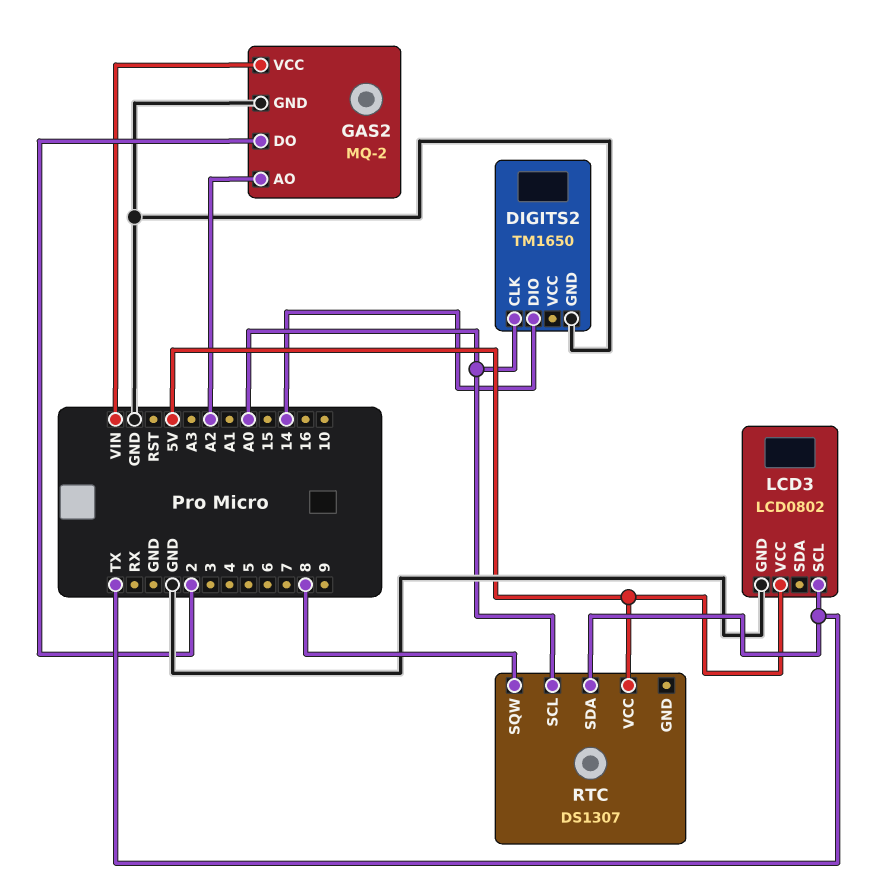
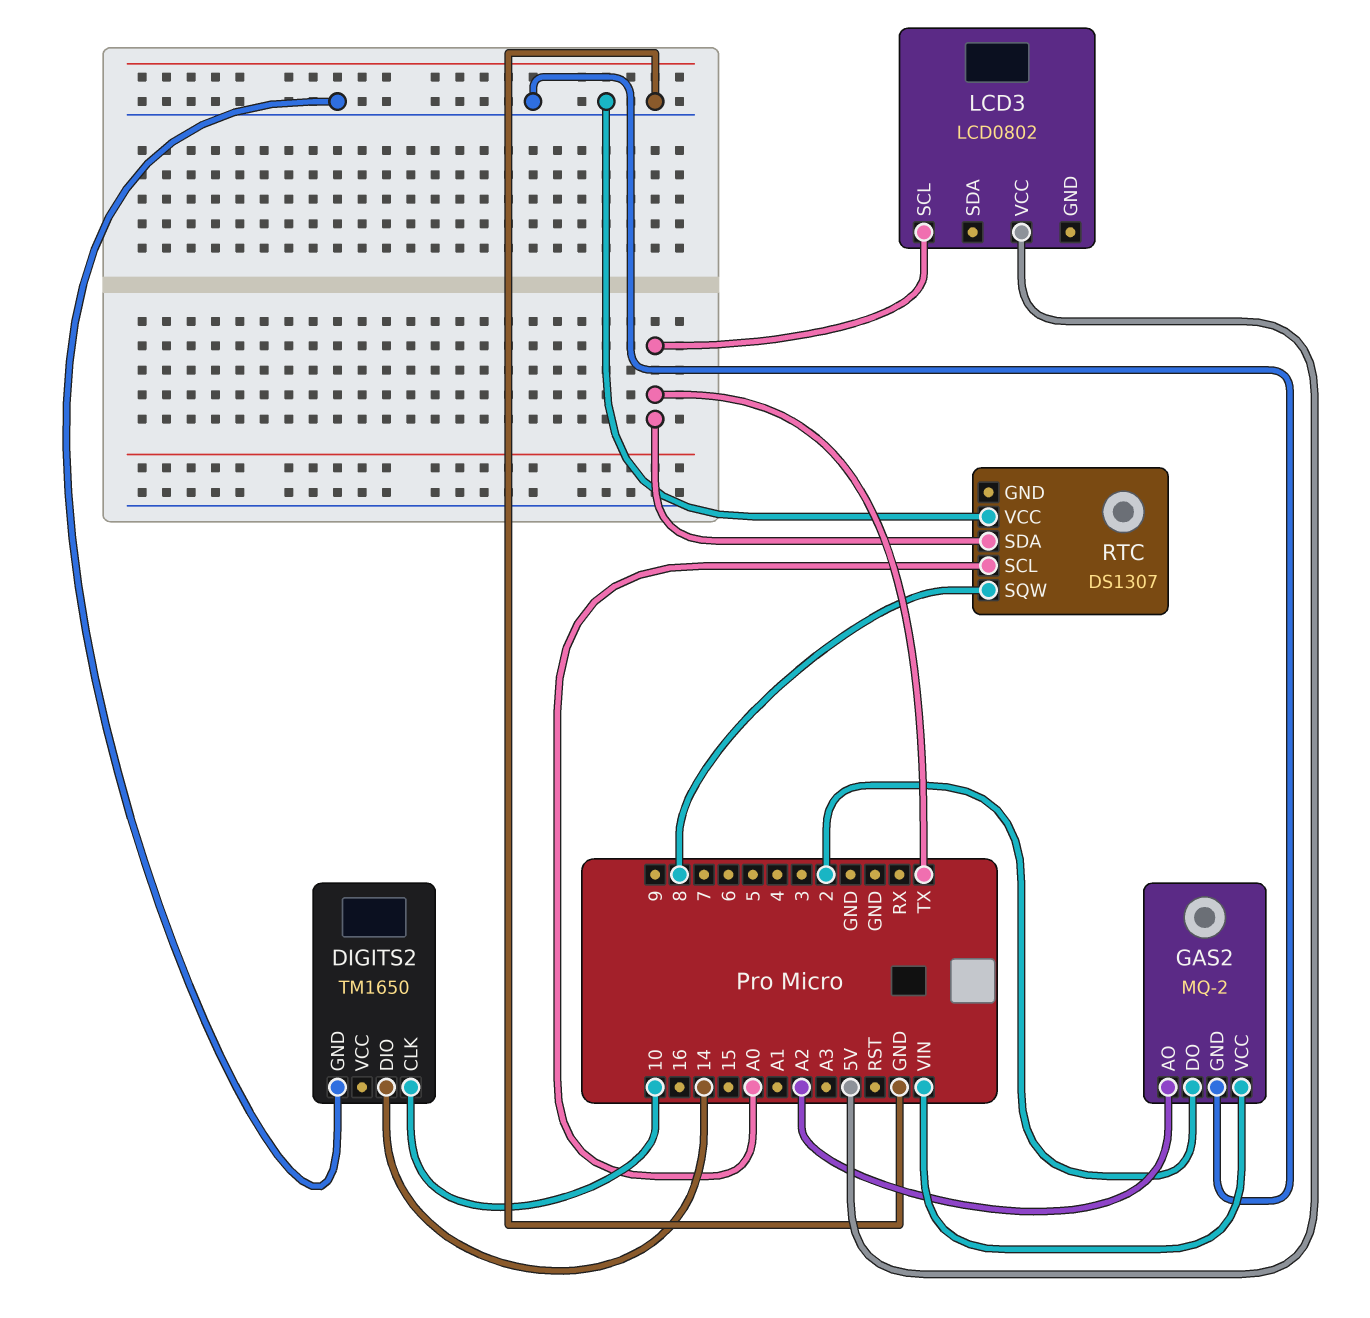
DIGITS2 pin CLK: A0 -> 10
LCD3 pin GND: GND -> none
RTC pin VCC: 5V -> GND

